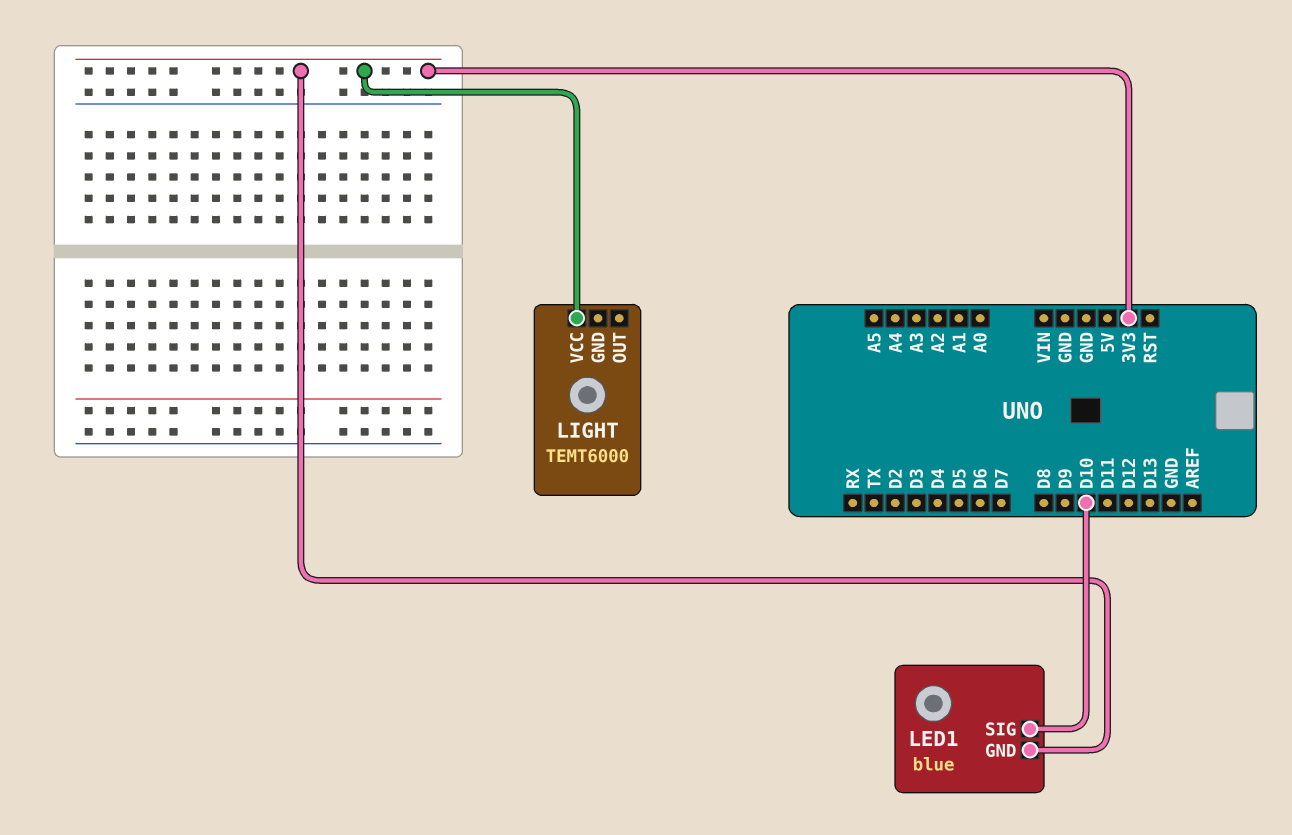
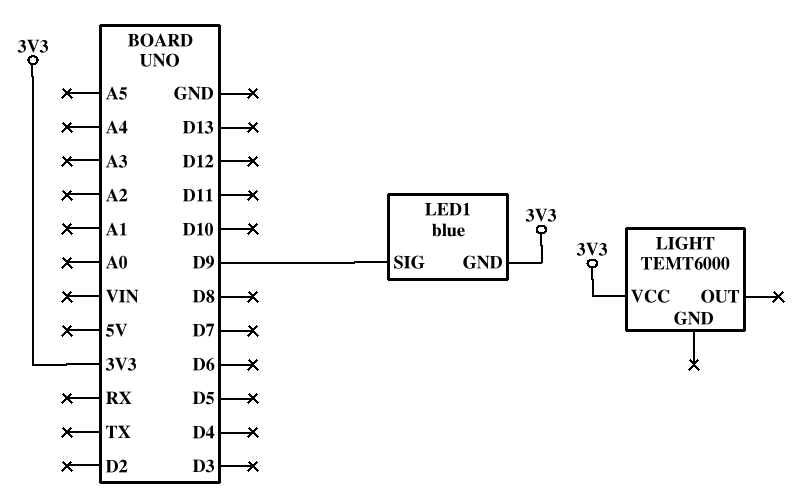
LED1 pin SIG: D10 -> D9

